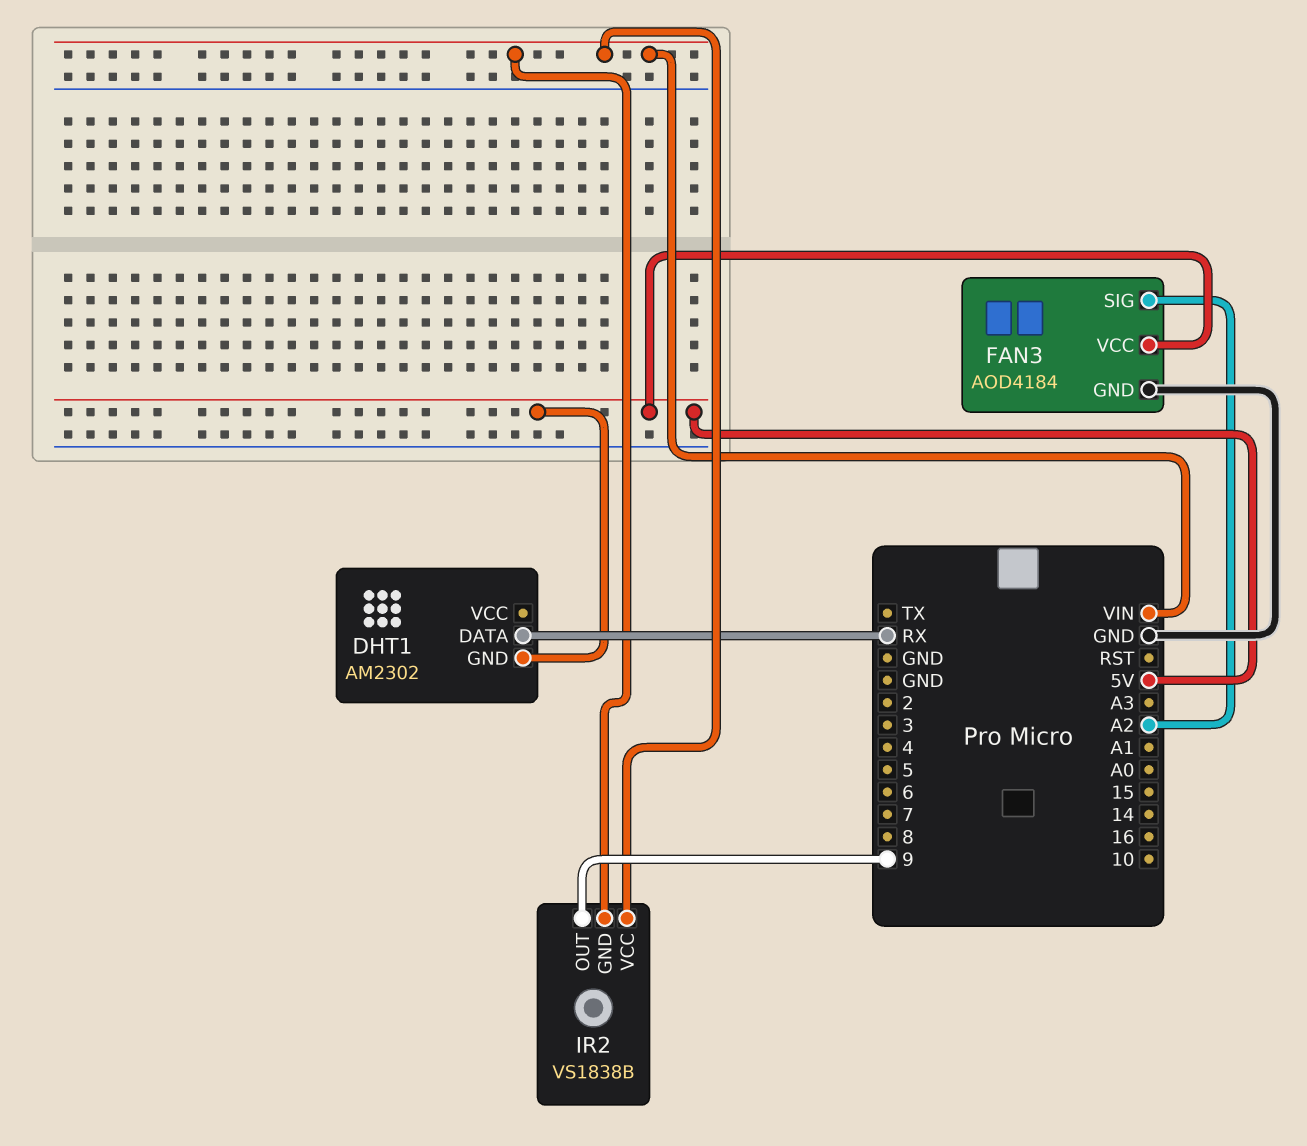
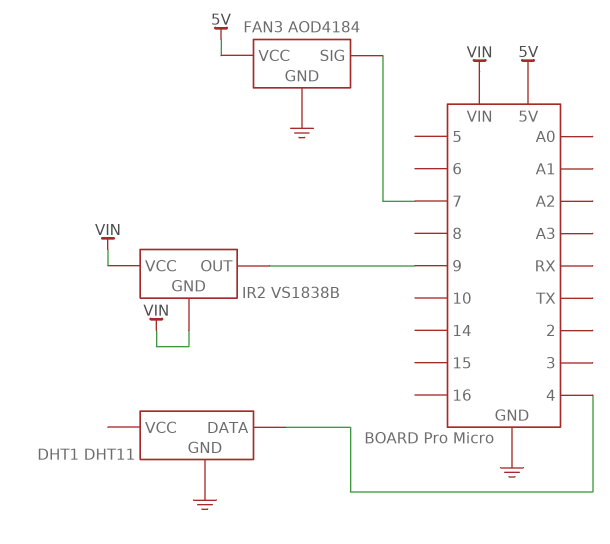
DHT1: AM2302 -> DHT11
DHT1 pin DATA: RX -> 4
DHT1 pin GND: 5V -> GND
FAN3 pin SIG: A2 -> 7

